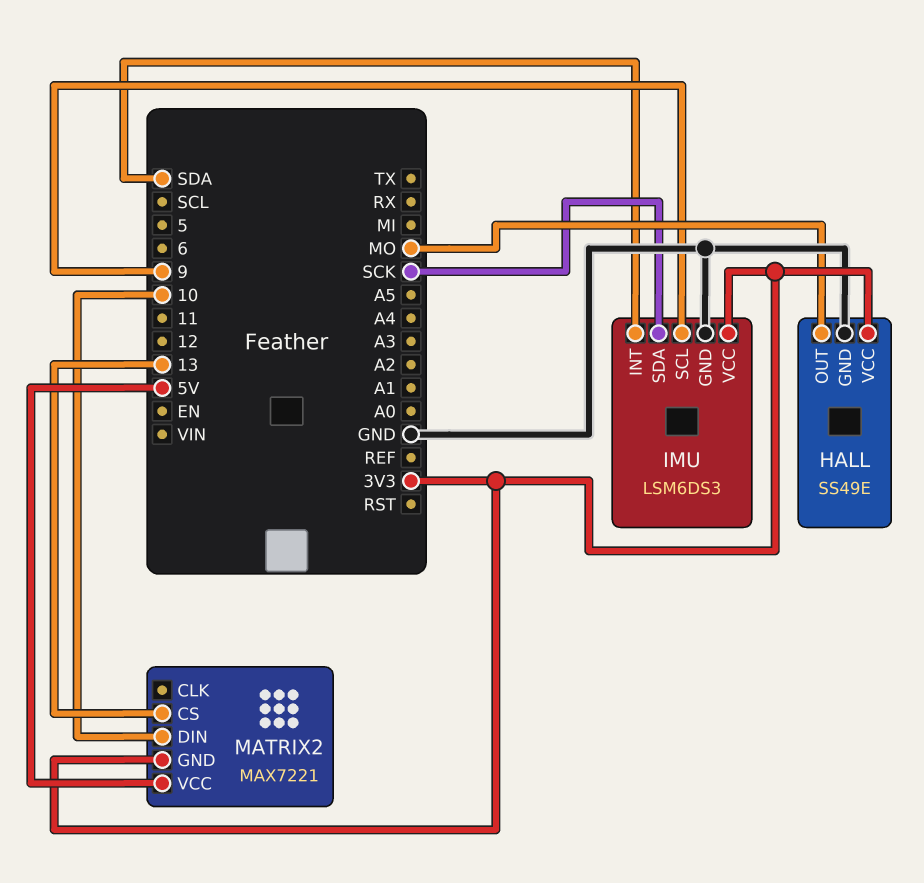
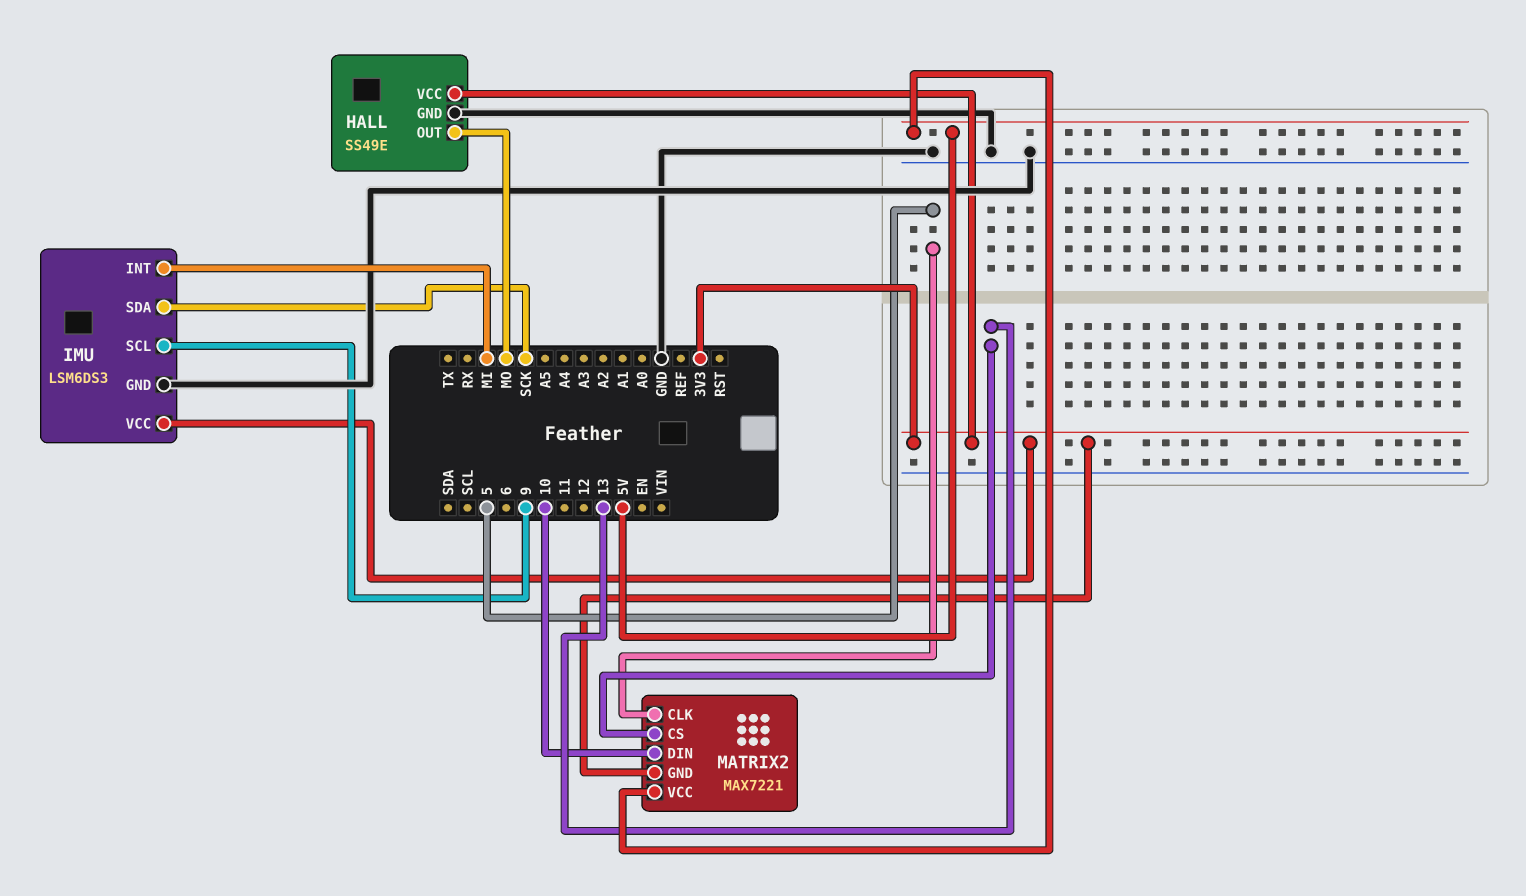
IMU pin INT: SDA -> MI
MATRIX2 pin CLK: none -> 5

